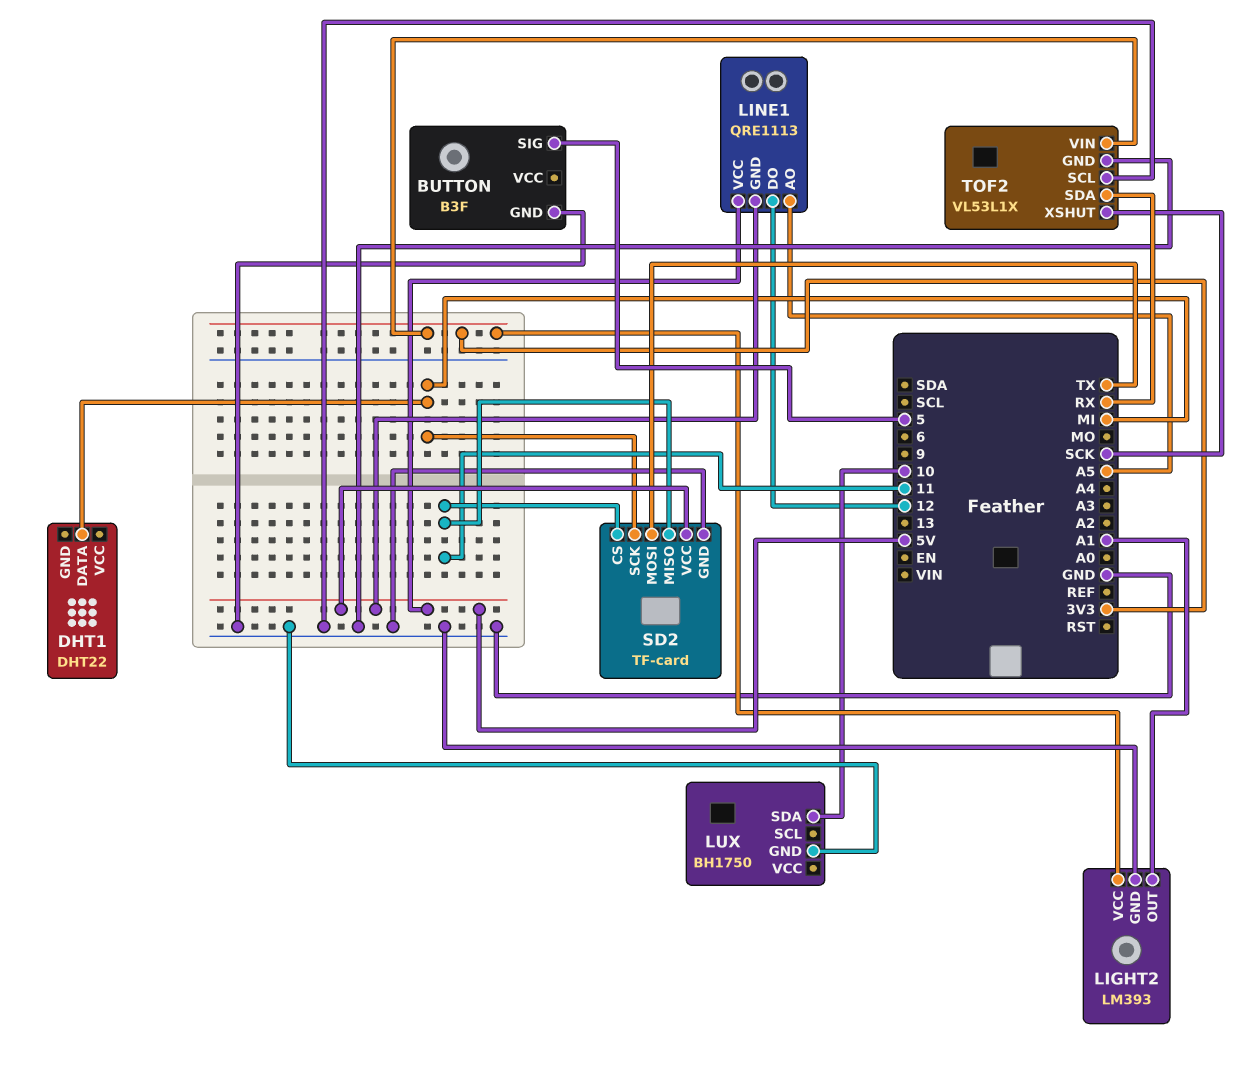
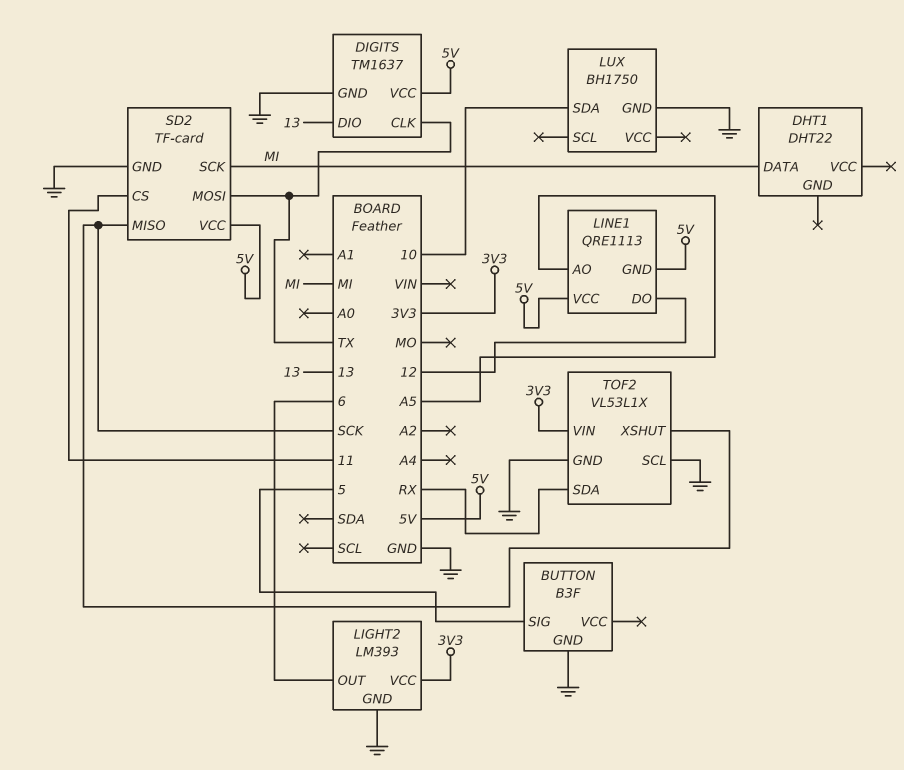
DIGITS: none -> TM1637
DIGITS pin CLK: none -> TX
DIGITS pin DIO: none -> 13
DIGITS pin GND: none -> GND
DIGITS pin VCC: none -> 5V
LIGHT2 pin OUT: A1 -> 6
SD2 pin MISO: 11 -> SCK

